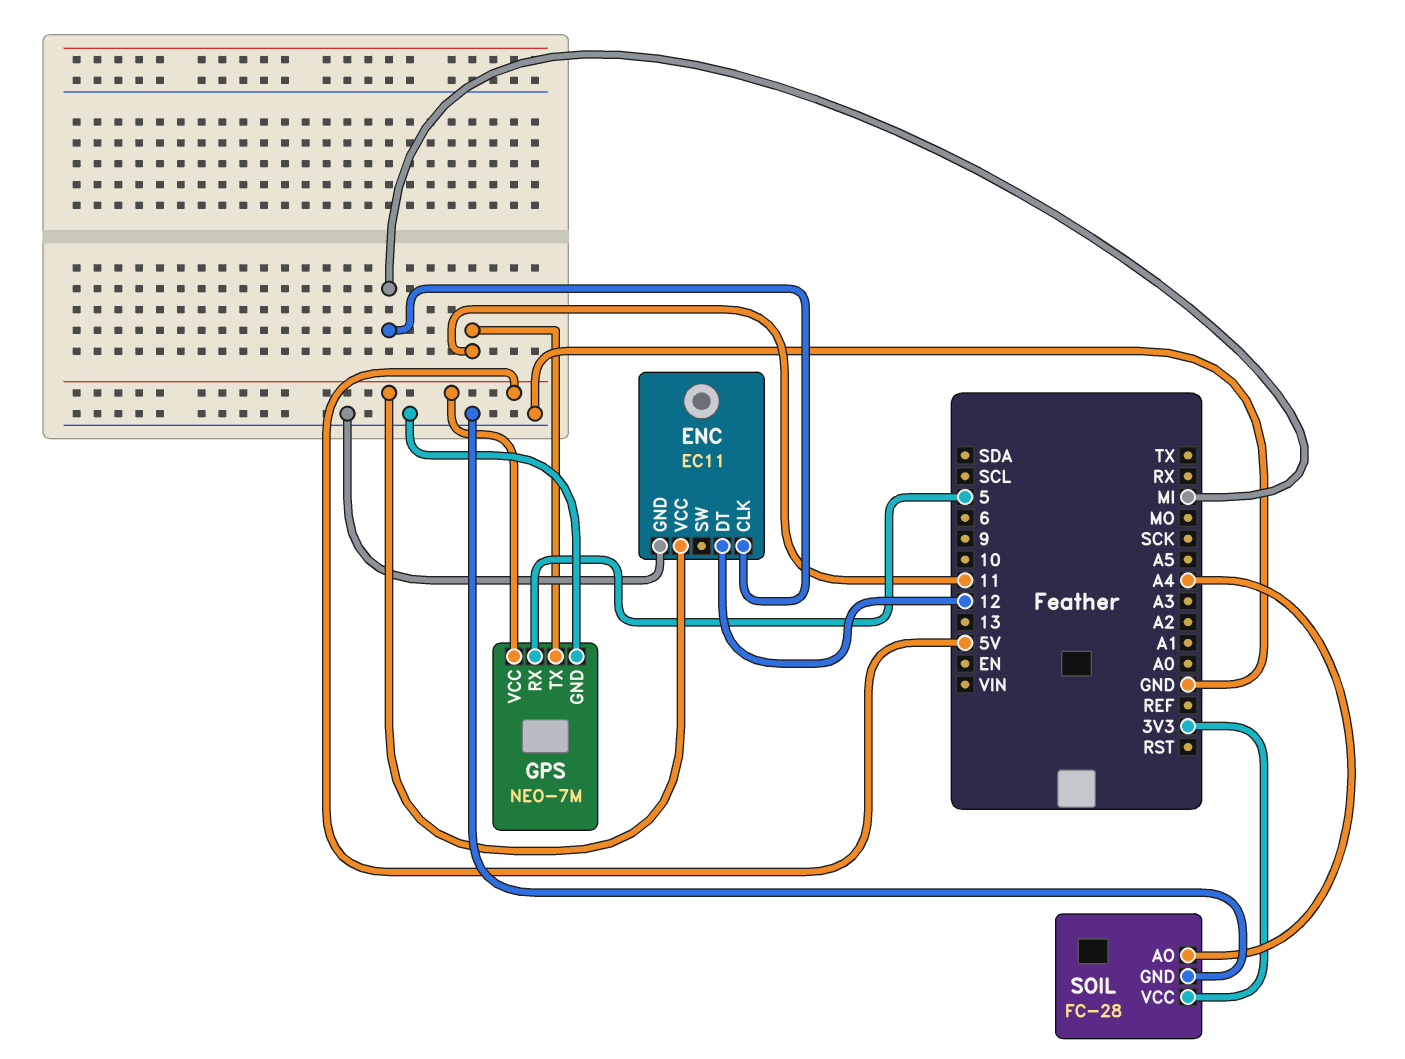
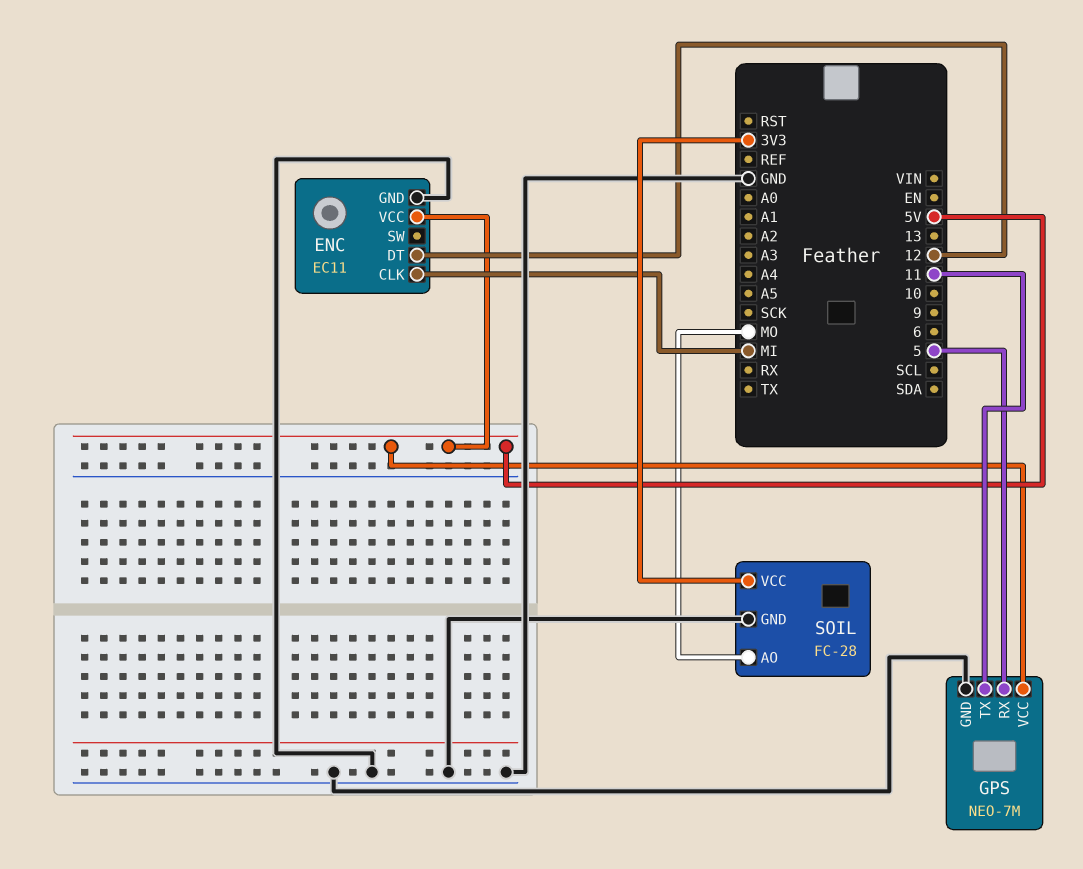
SOIL pin AO: A4 -> MO

